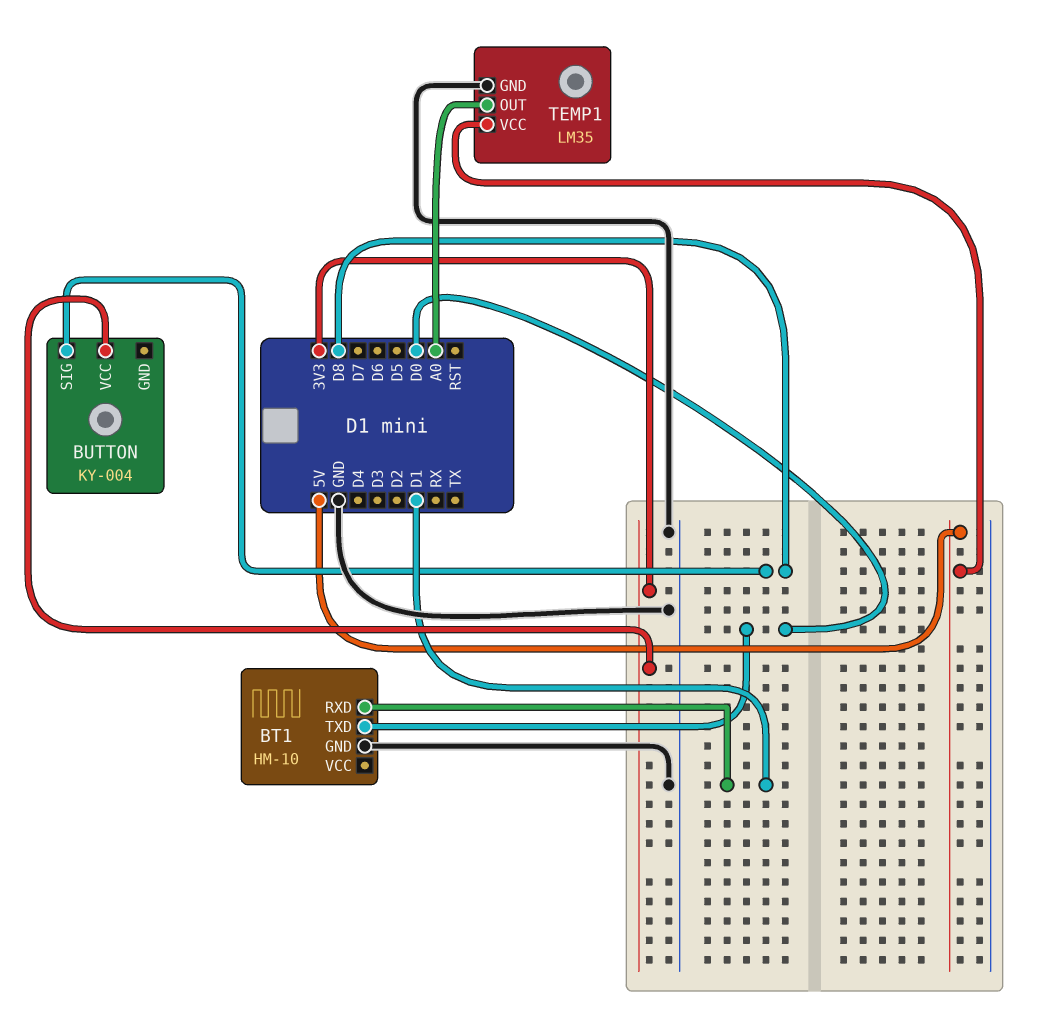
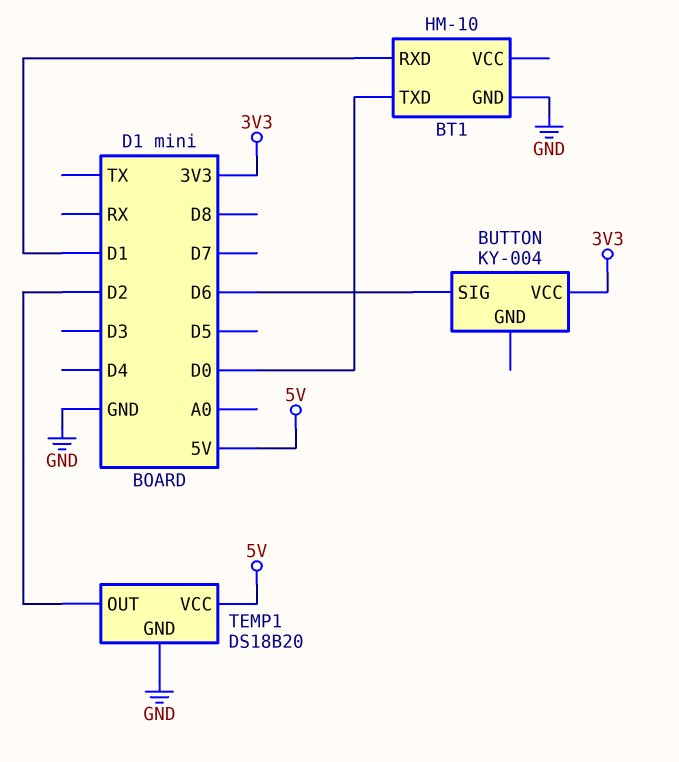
BUTTON pin SIG: D8 -> D6
TEMP1: LM35 -> DS18B20
TEMP1 pin OUT: A0 -> D2

